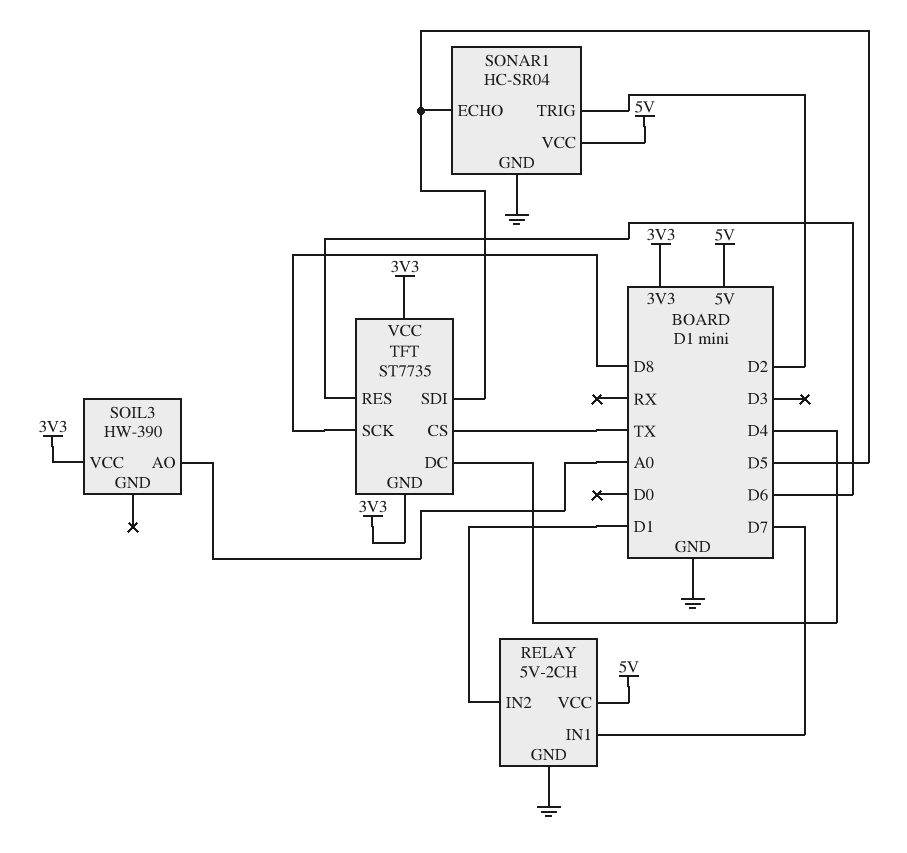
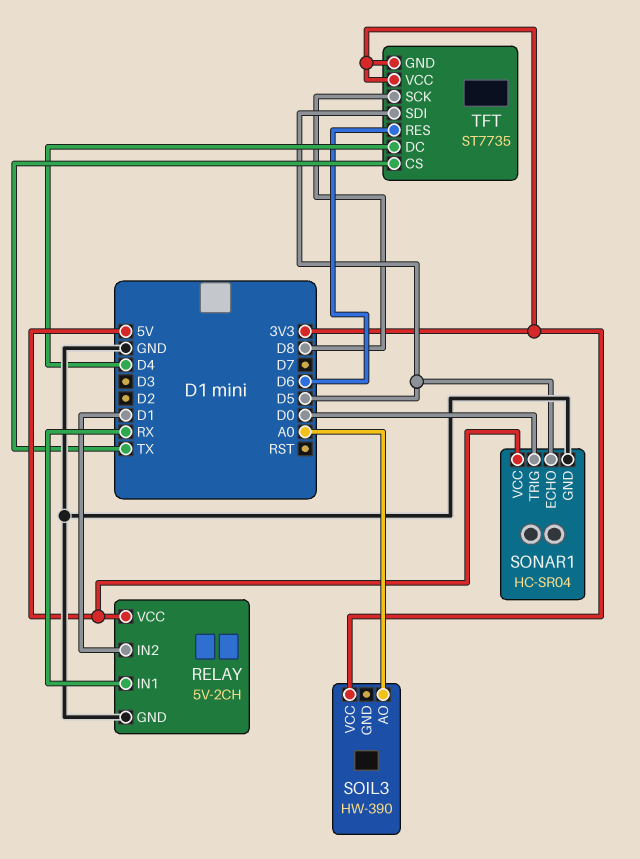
RELAY pin IN1: D7 -> RX
SONAR1 pin TRIG: D2 -> D0

